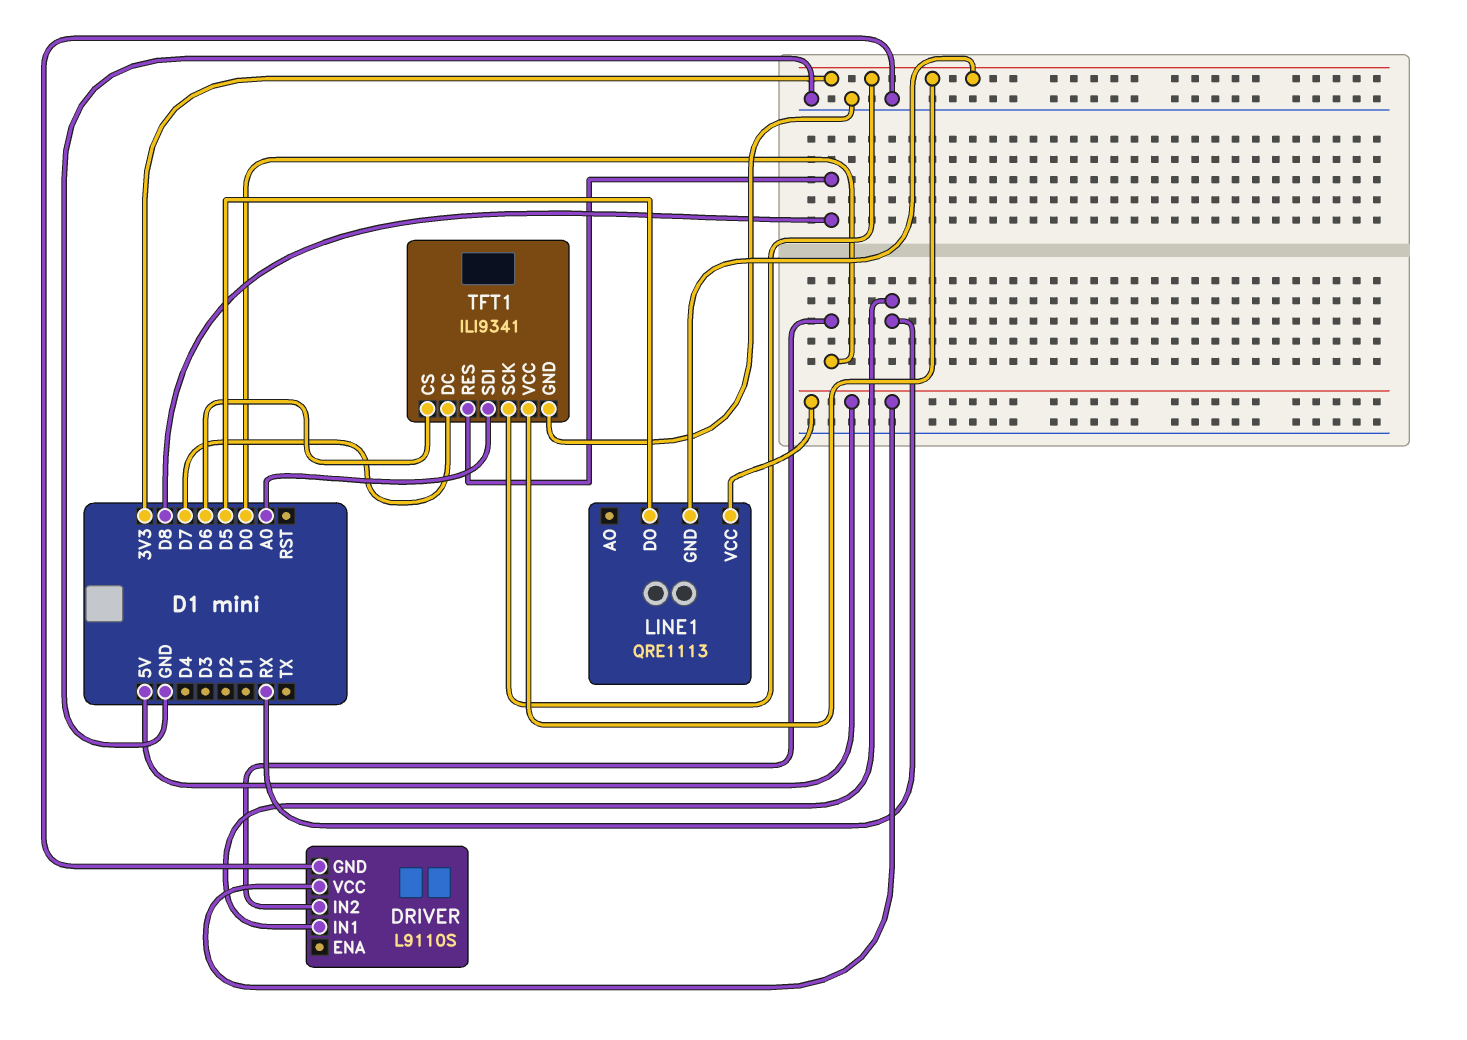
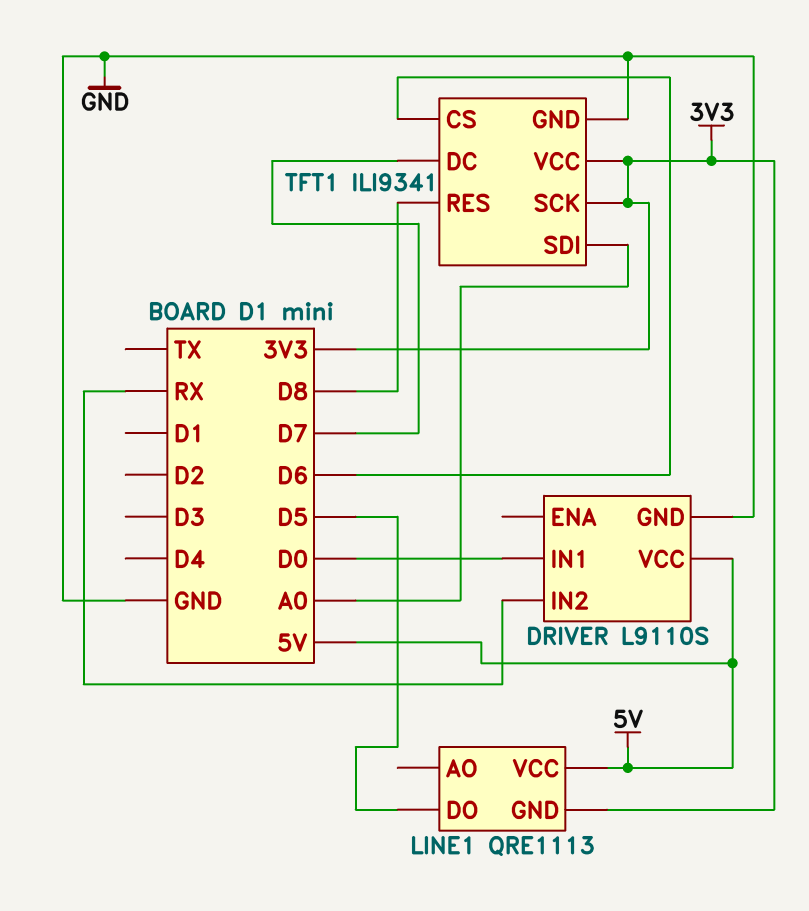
DRIVER pin IN1: RX -> D0
DRIVER pin IN2: D0 -> RX

